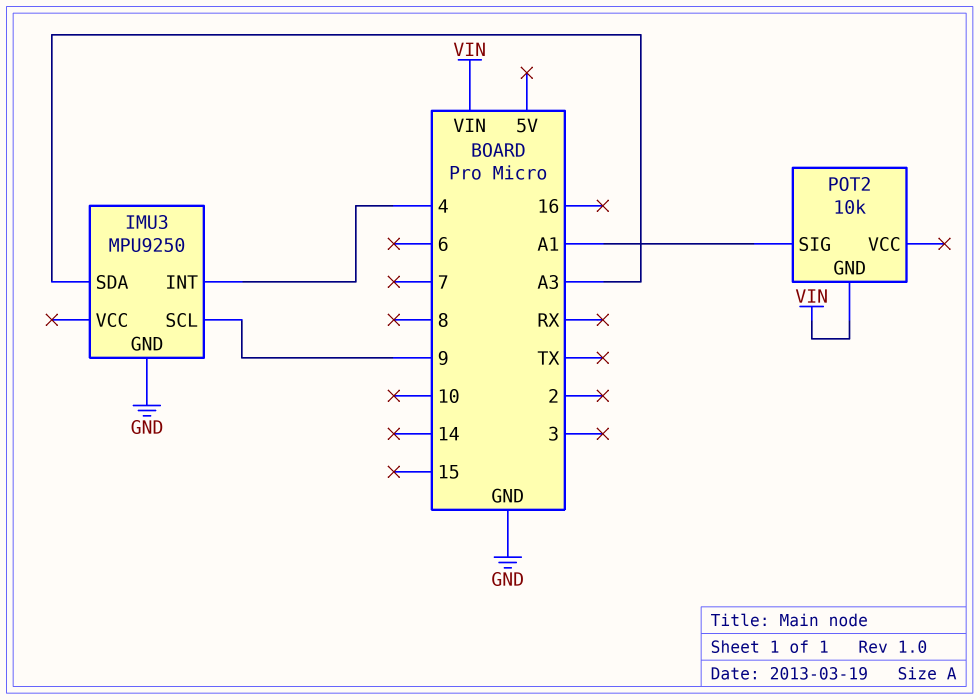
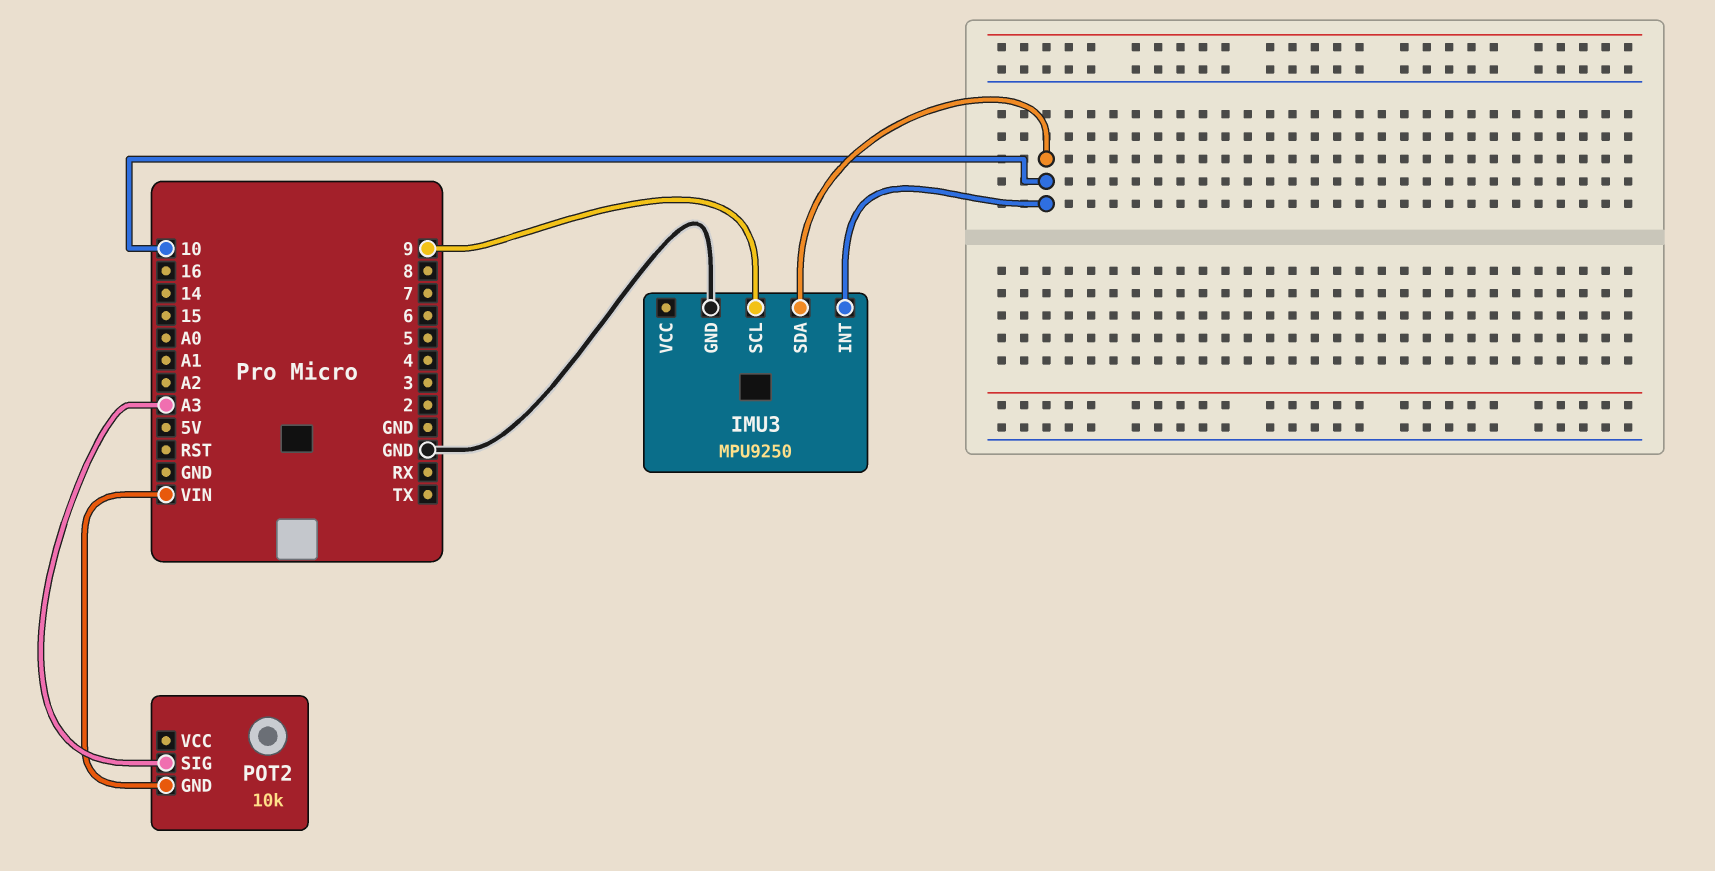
IMU3 pin INT: 4 -> 10
IMU3 pin SDA: A3 -> 10
POT2 pin SIG: A1 -> A3

